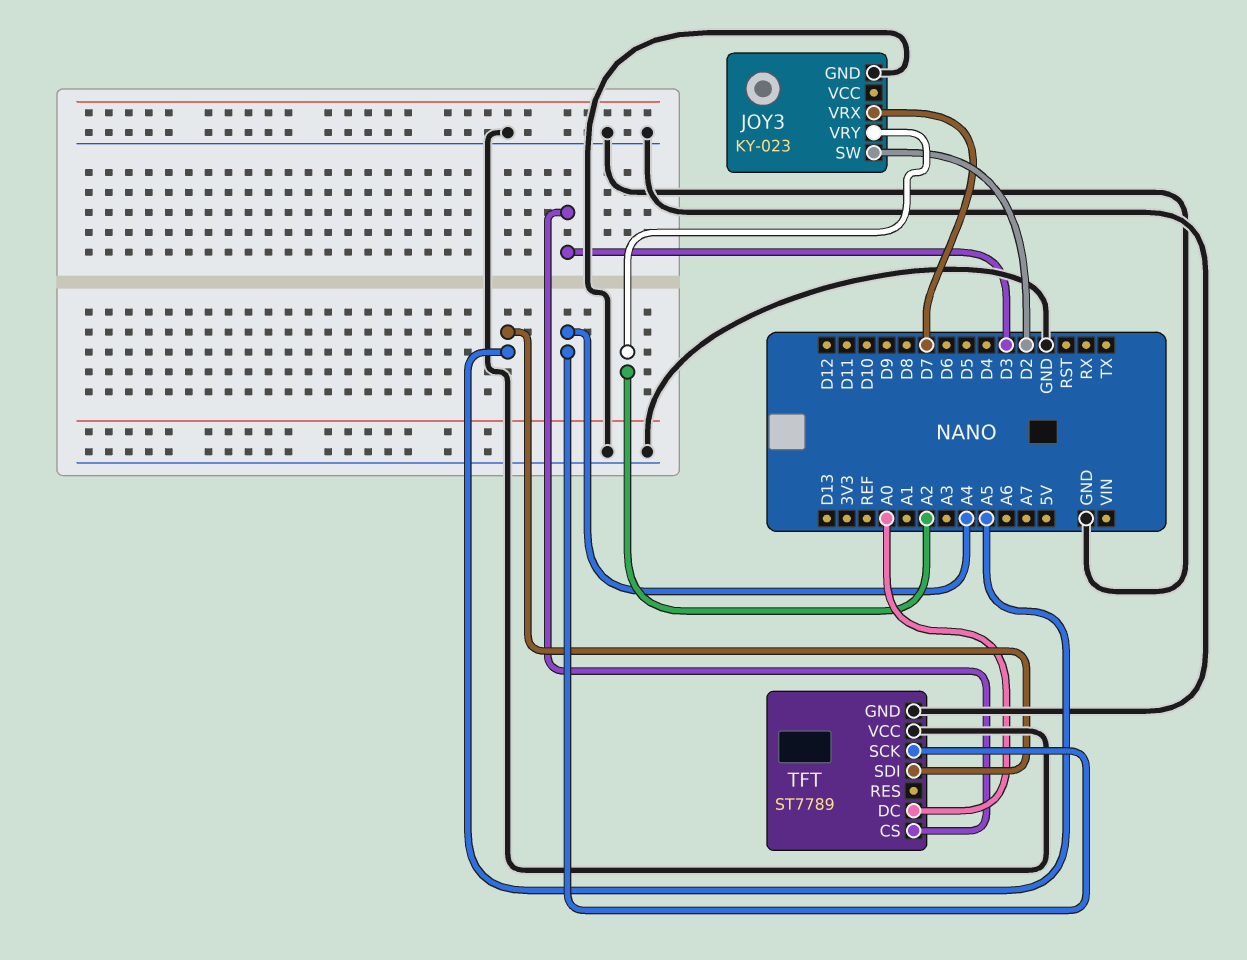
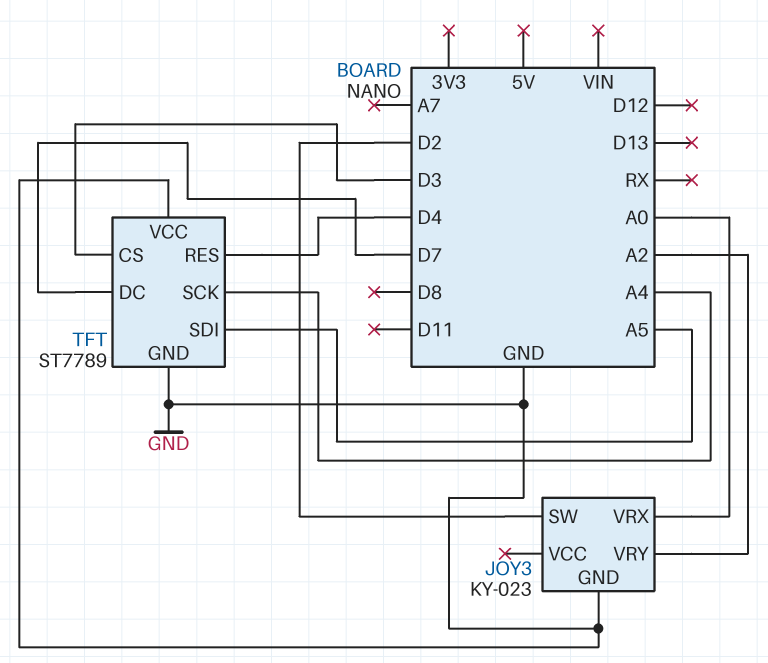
JOY3 pin VRX: D7 -> A0
TFT pin DC: A0 -> D7
TFT pin RES: none -> D4

